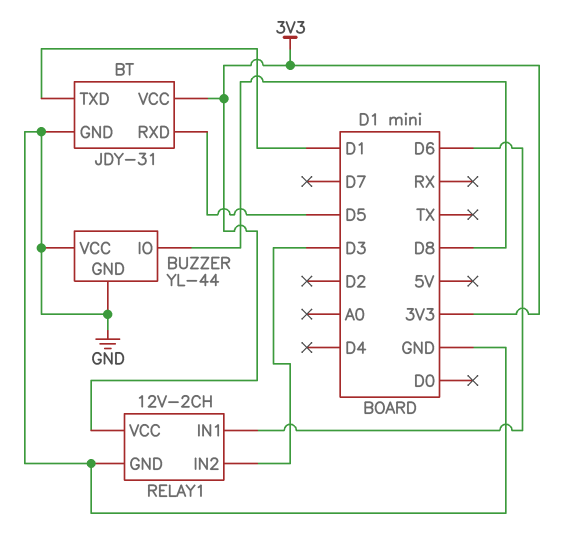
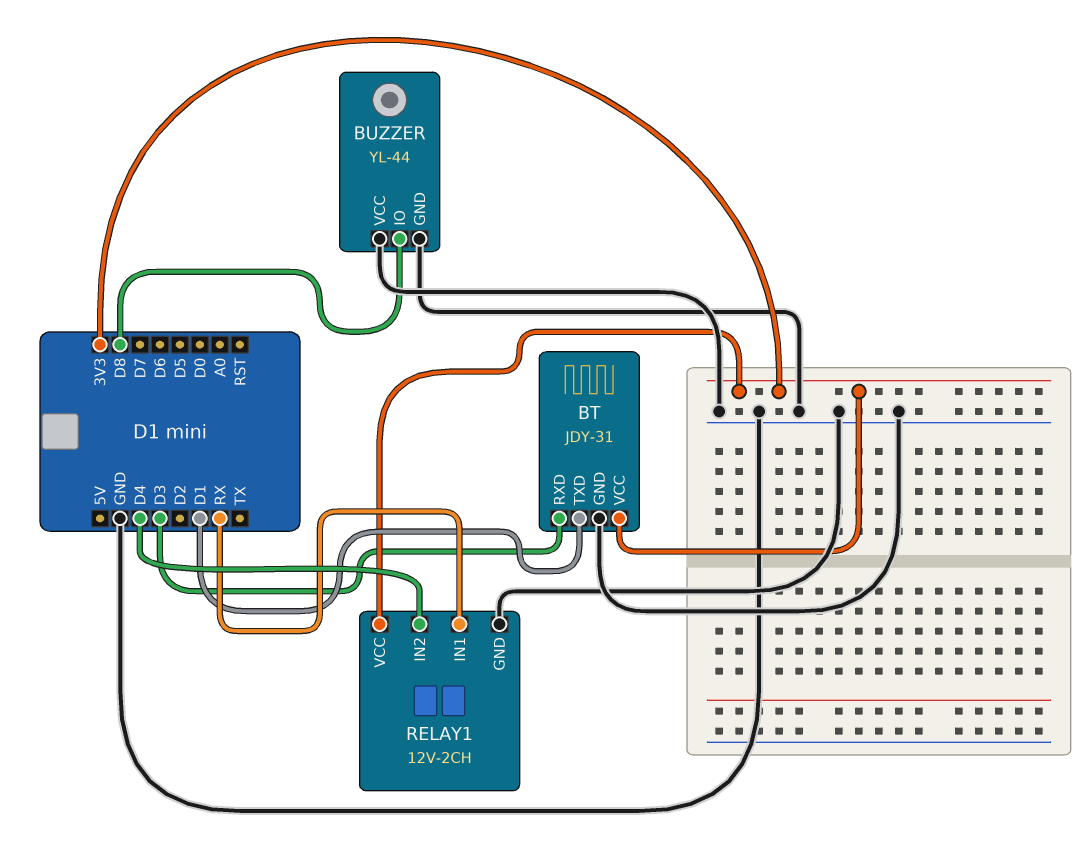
BT pin RXD: D5 -> D3
RELAY1 pin IN1: D6 -> RX
RELAY1 pin IN2: D3 -> D4

